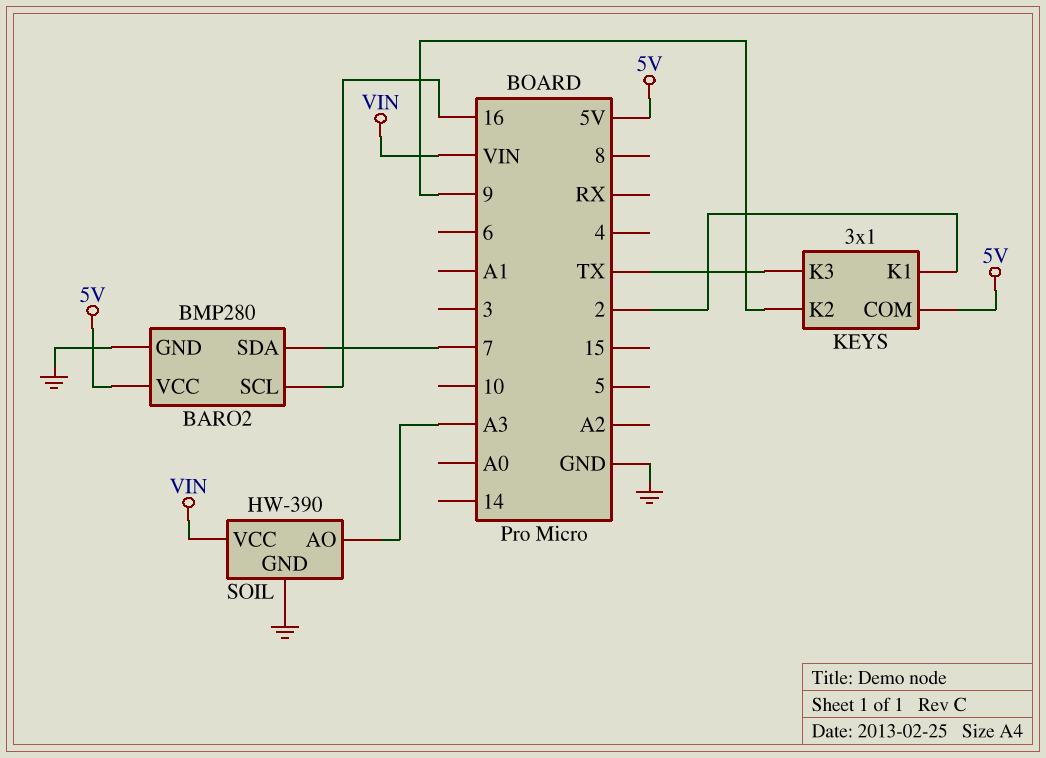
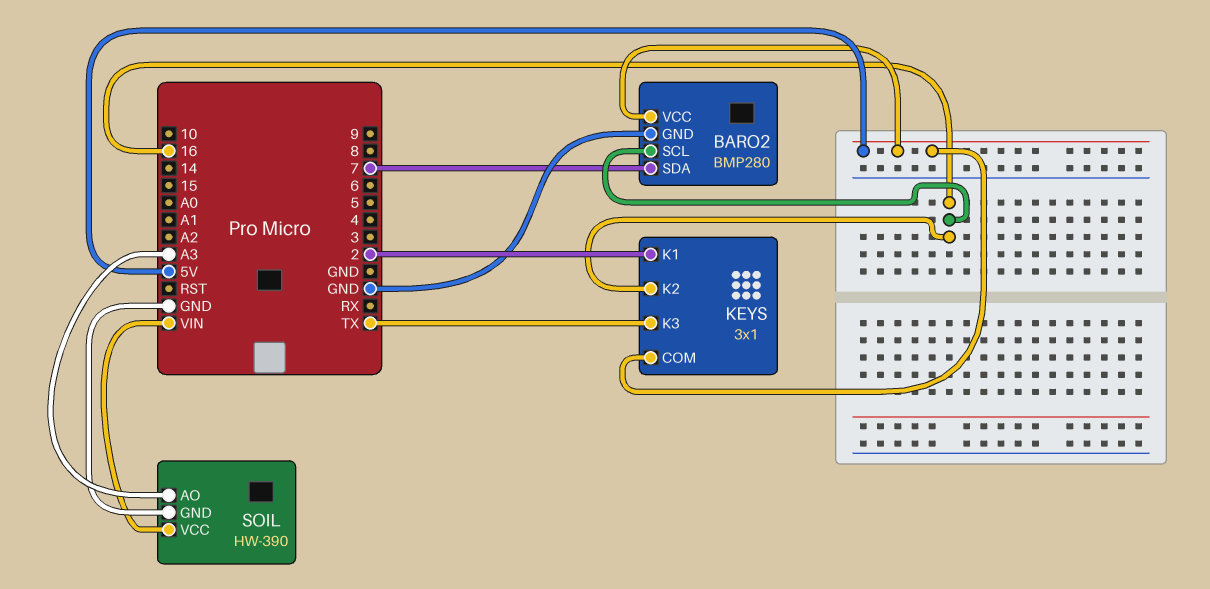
KEYS pin K2: 9 -> 16

